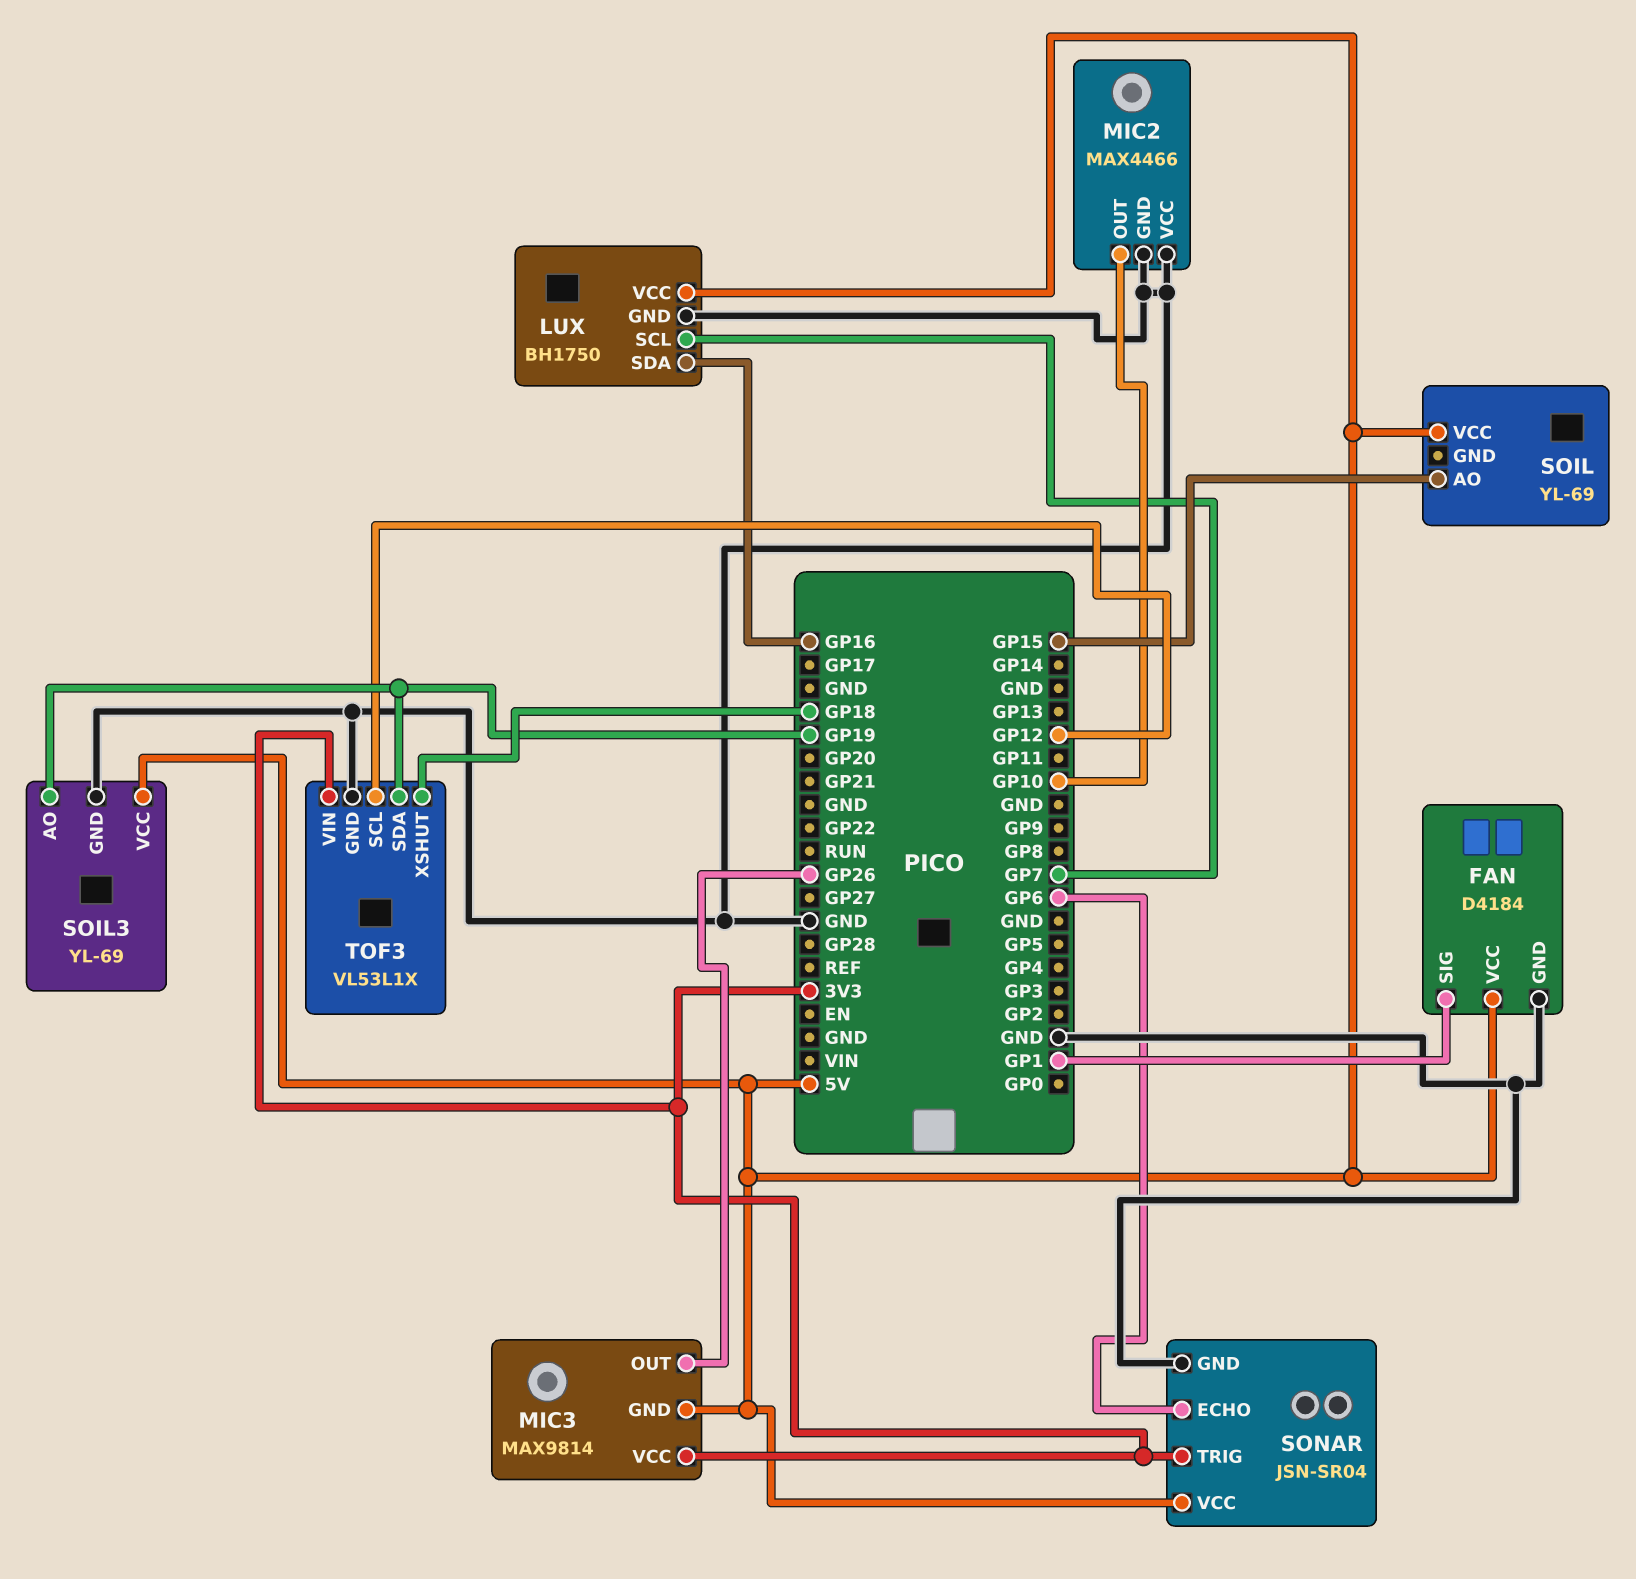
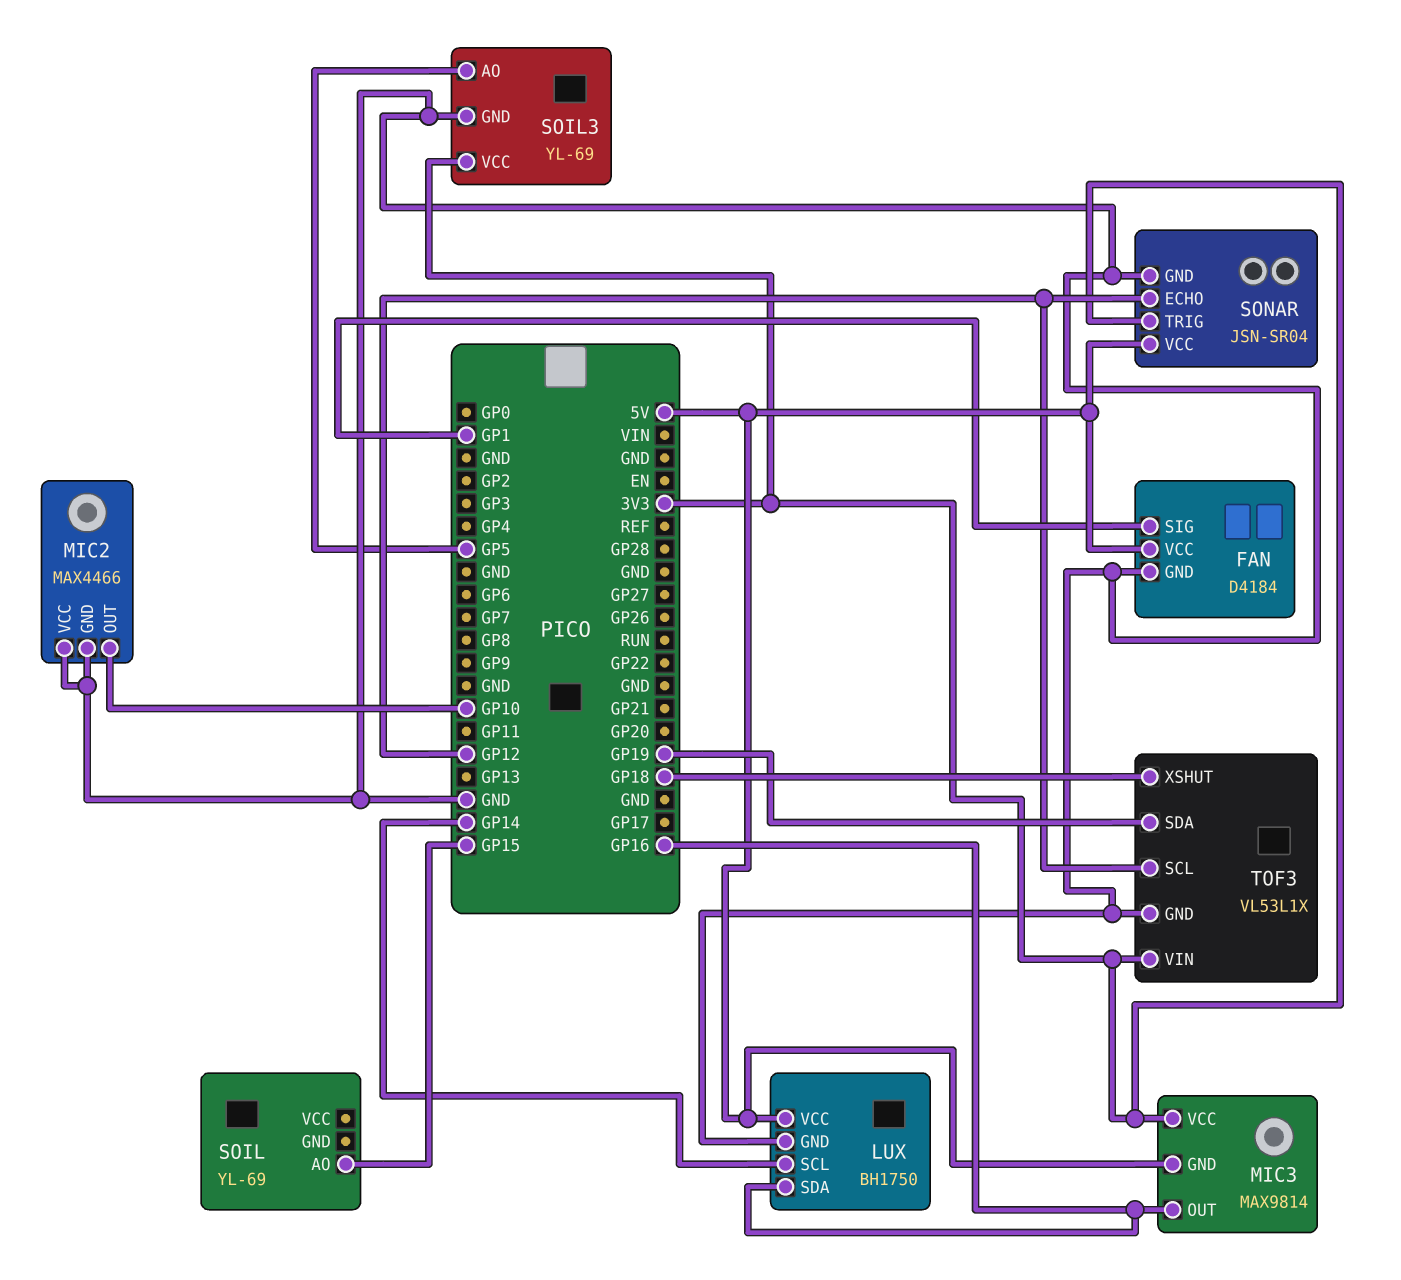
LUX pin SCL: GP7 -> GP14
MIC3 pin OUT: GP26 -> GP16
SOIL pin VCC: 5V -> none
SOIL3 pin AO: GP19 -> GP5
SOIL3 pin VCC: 5V -> 3V3
SONAR pin ECHO: GP6 -> GP12

